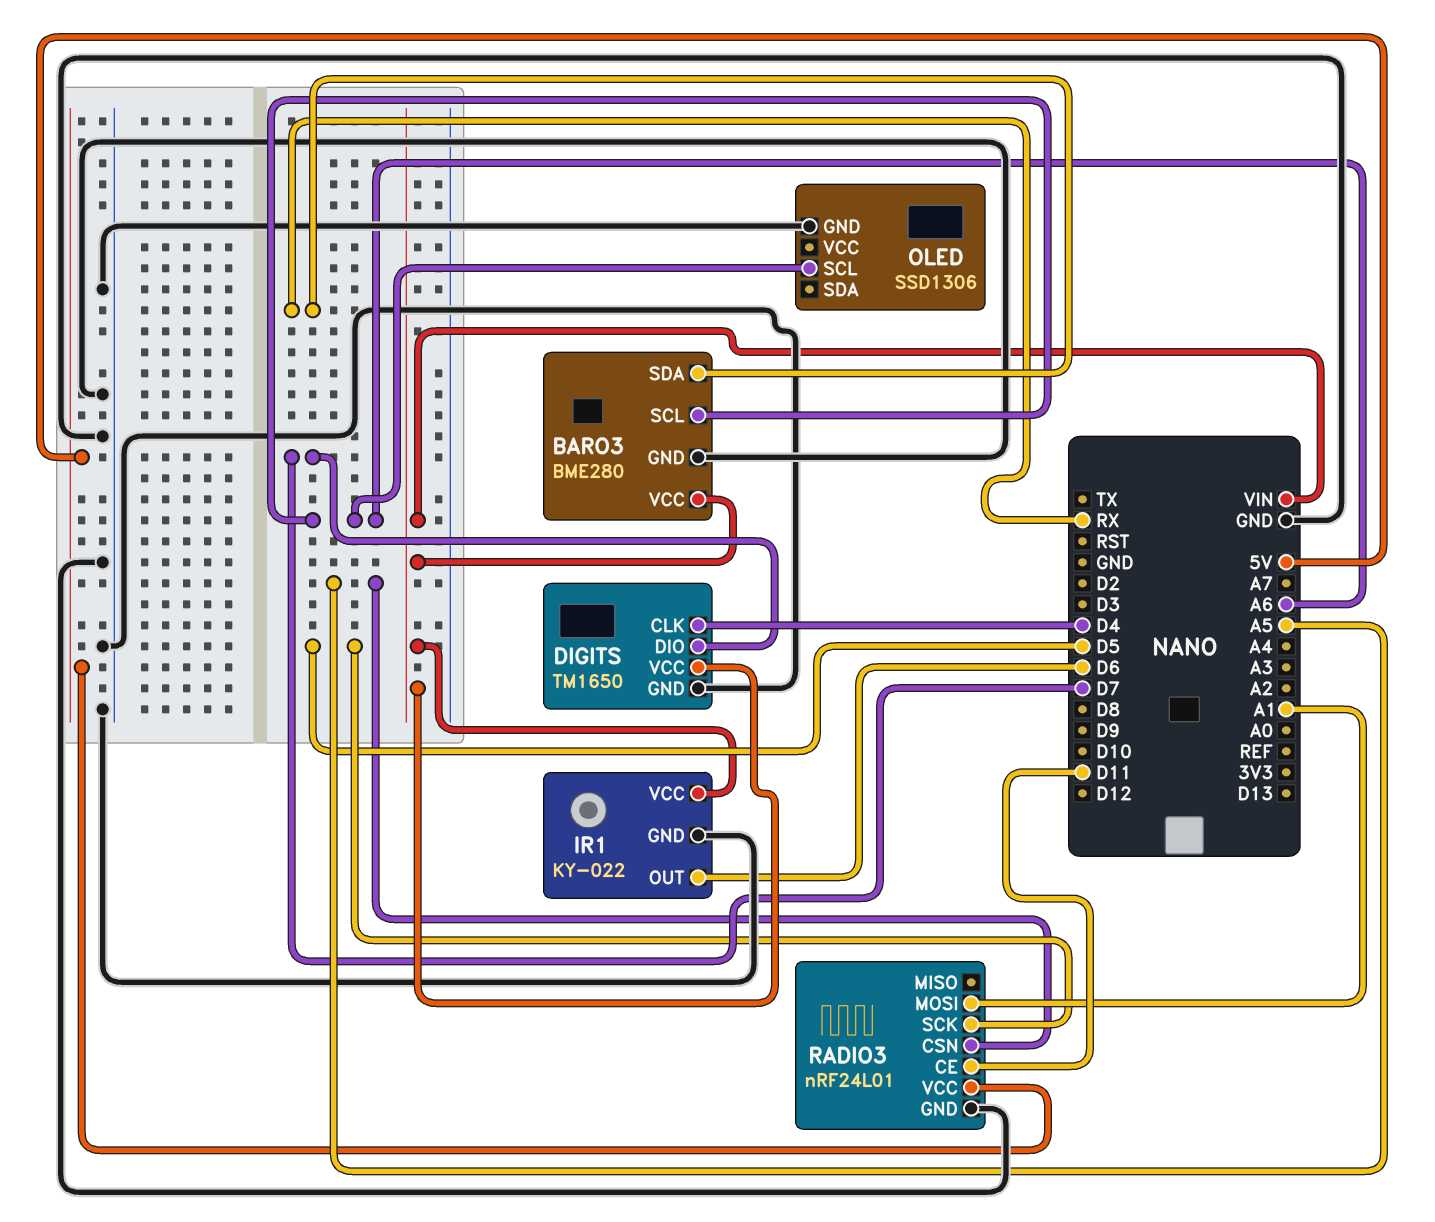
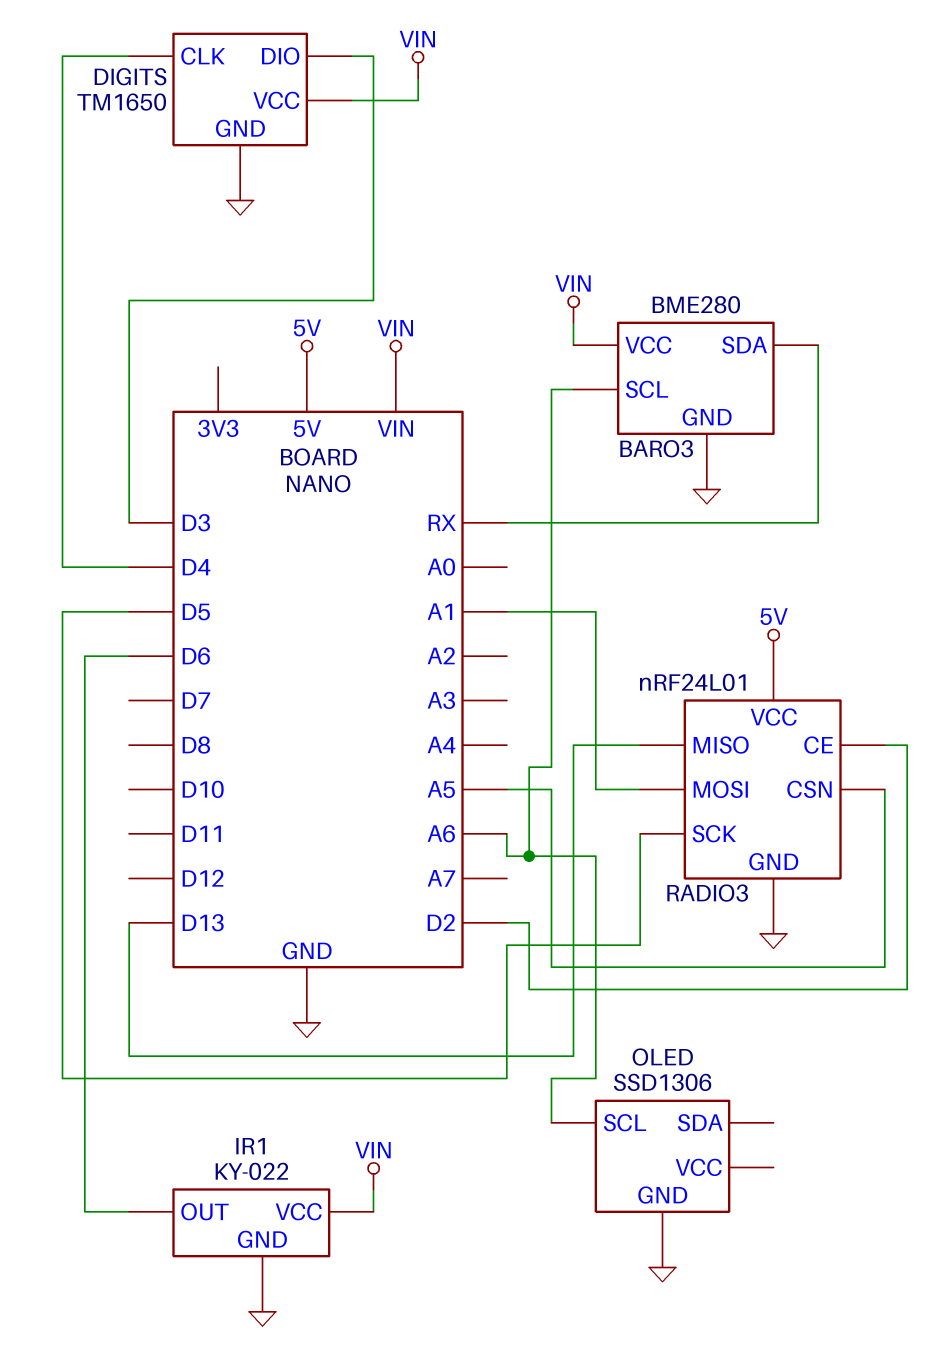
DIGITS pin DIO: D7 -> D3
RADIO3 pin CE: D11 -> D2
RADIO3 pin MISO: none -> D13

